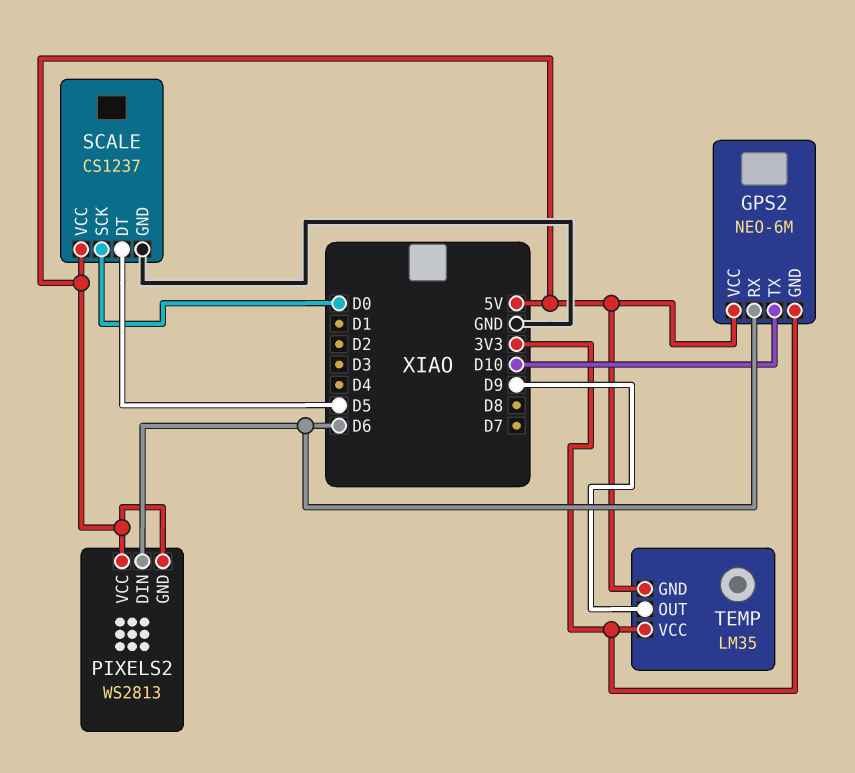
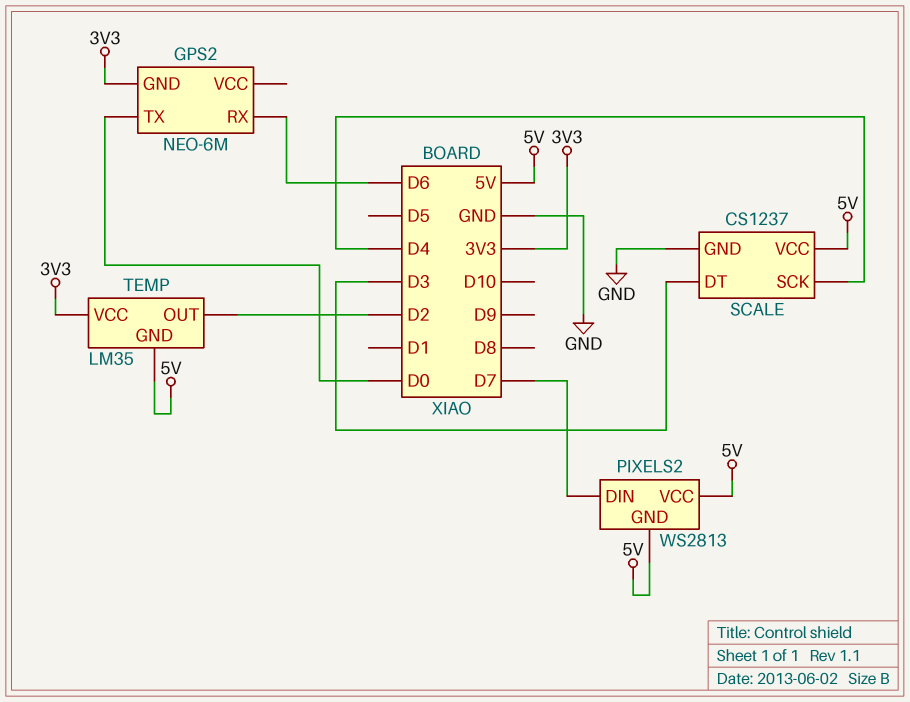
GPS2 pin TX: D10 -> D0
GPS2 pin VCC: 5V -> none
PIXELS2 pin DIN: D6 -> D7
SCALE pin DT: D5 -> D3
SCALE pin SCK: D0 -> D4
TEMP pin OUT: D9 -> D2

